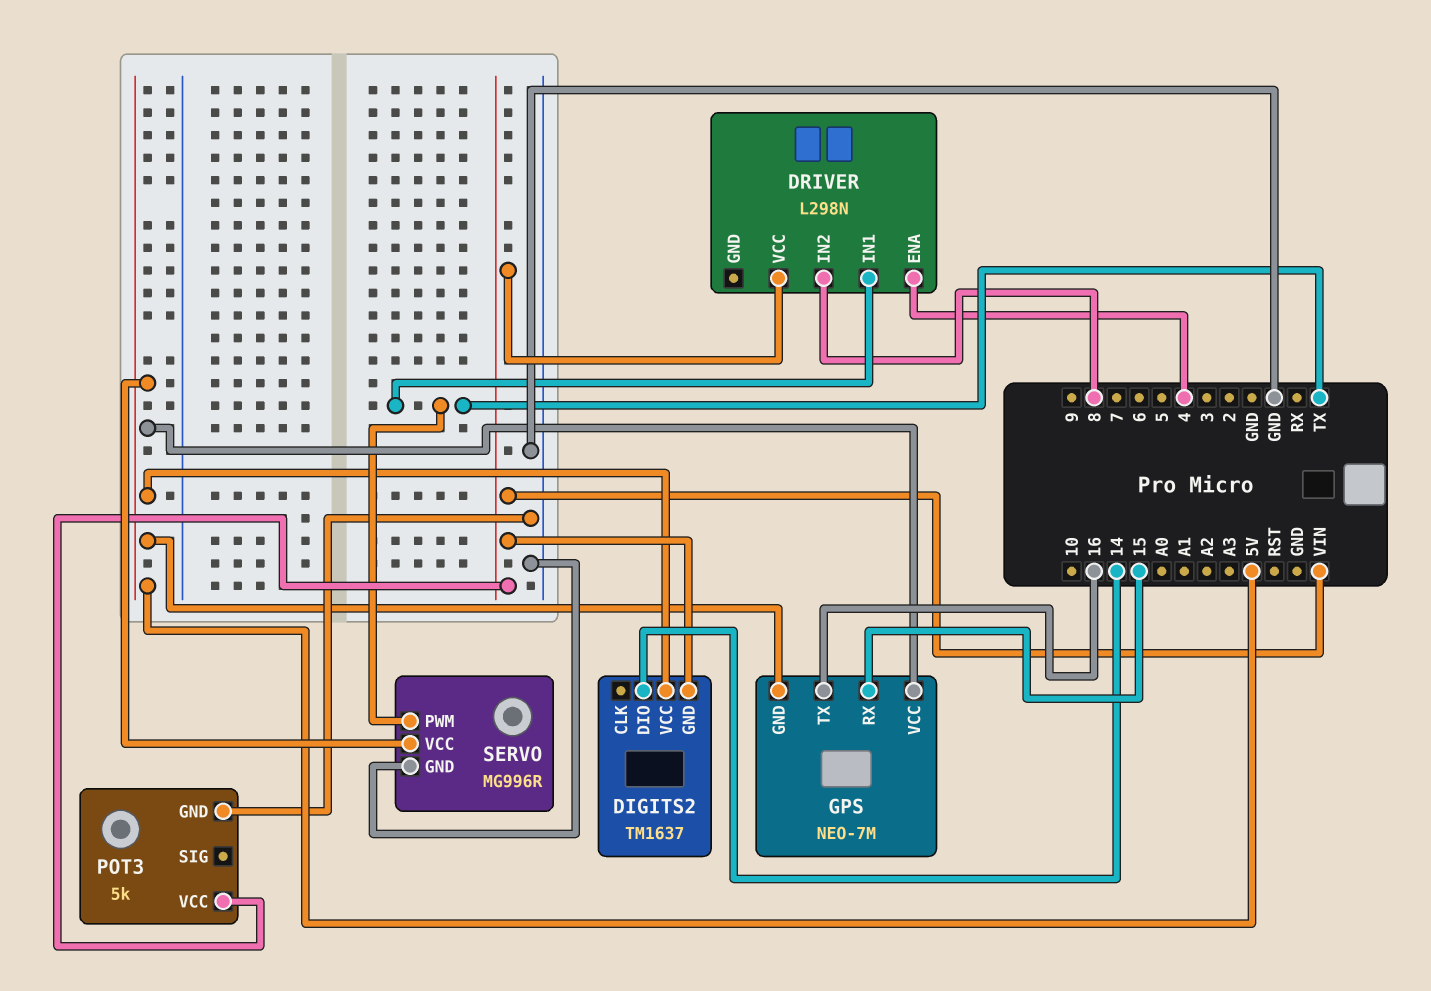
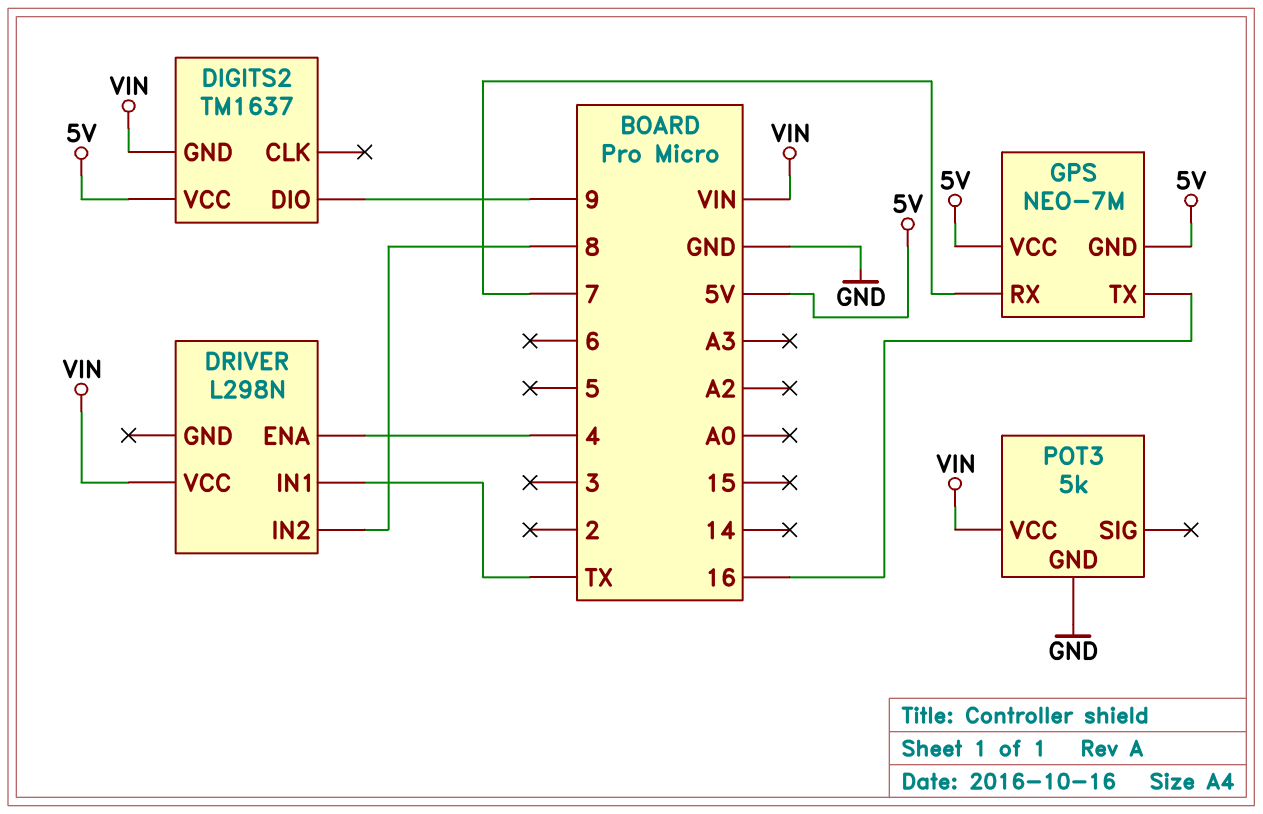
DIGITS2 pin DIO: 14 -> 9
GPS pin RX: 15 -> 7
SERVO: MG996R -> none
SERVO pin GND: GND -> none
SERVO pin PWM: TX -> none
SERVO pin VCC: 5V -> none

